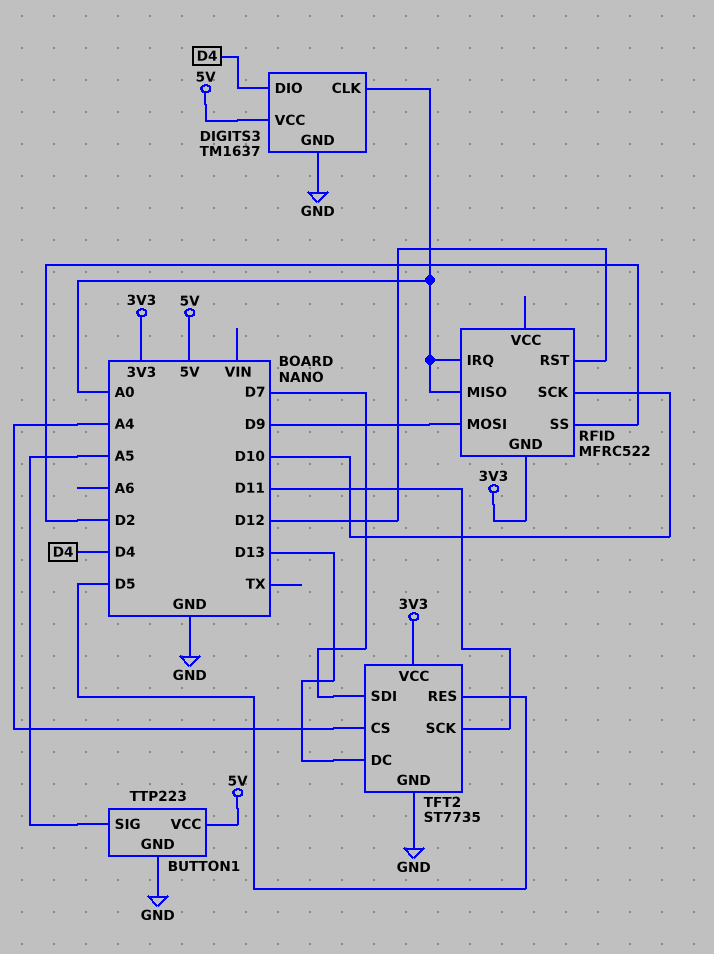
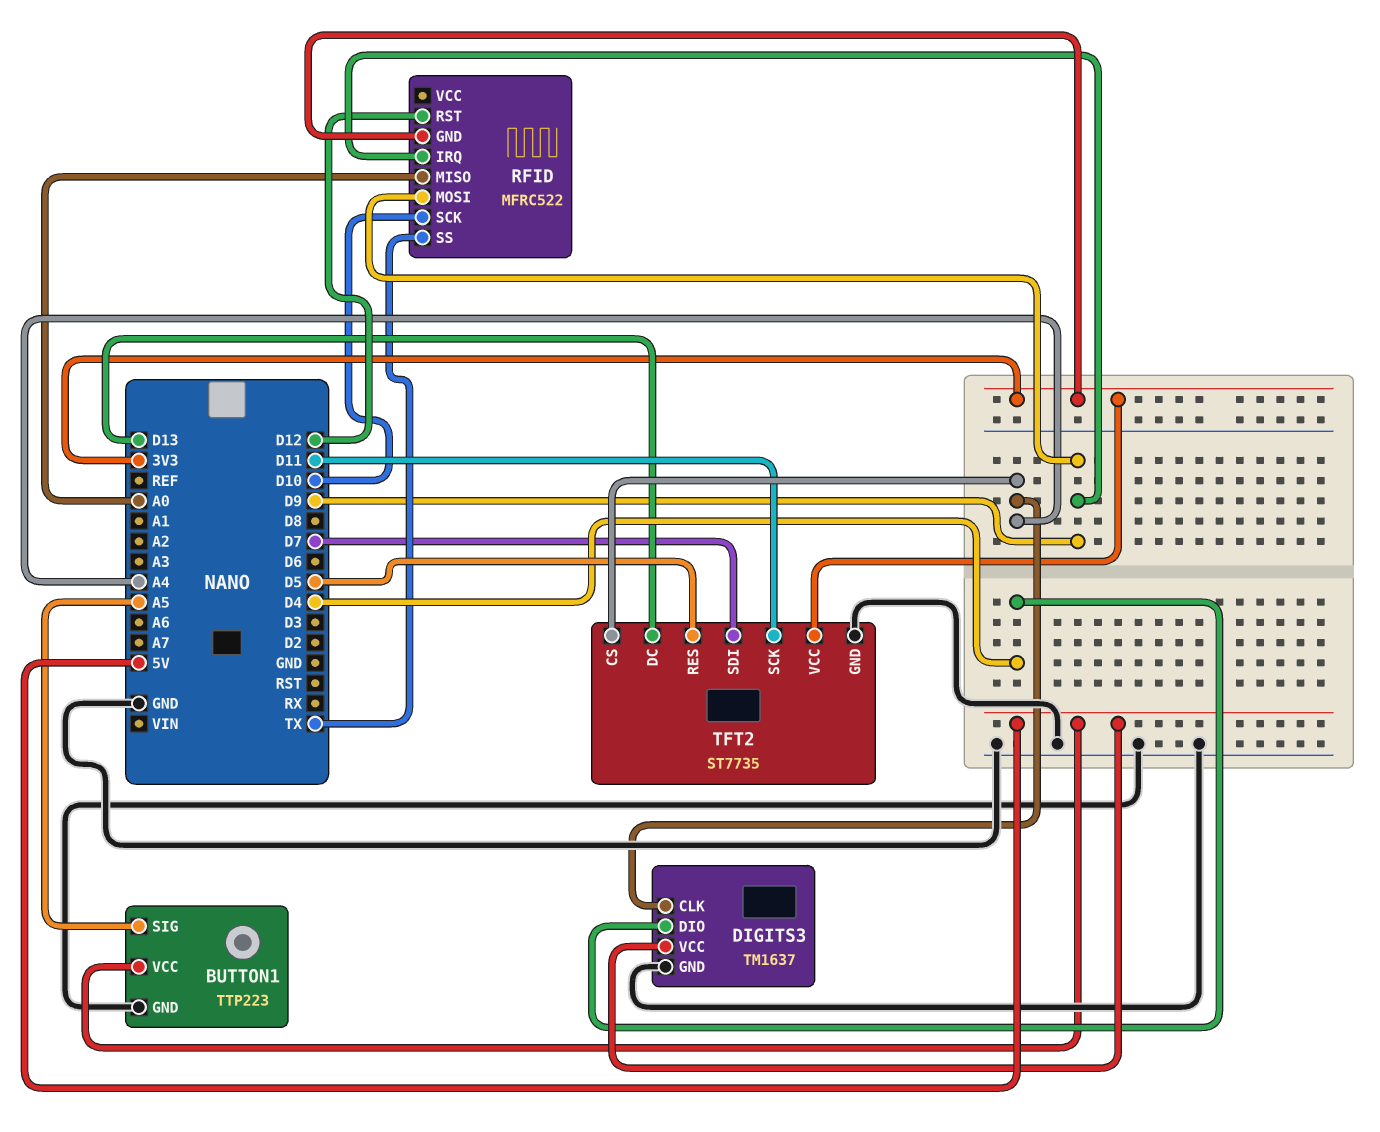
DIGITS3 pin CLK: A0 -> A4
RFID pin IRQ: A0 -> D9
RFID pin SS: D2 -> TX

